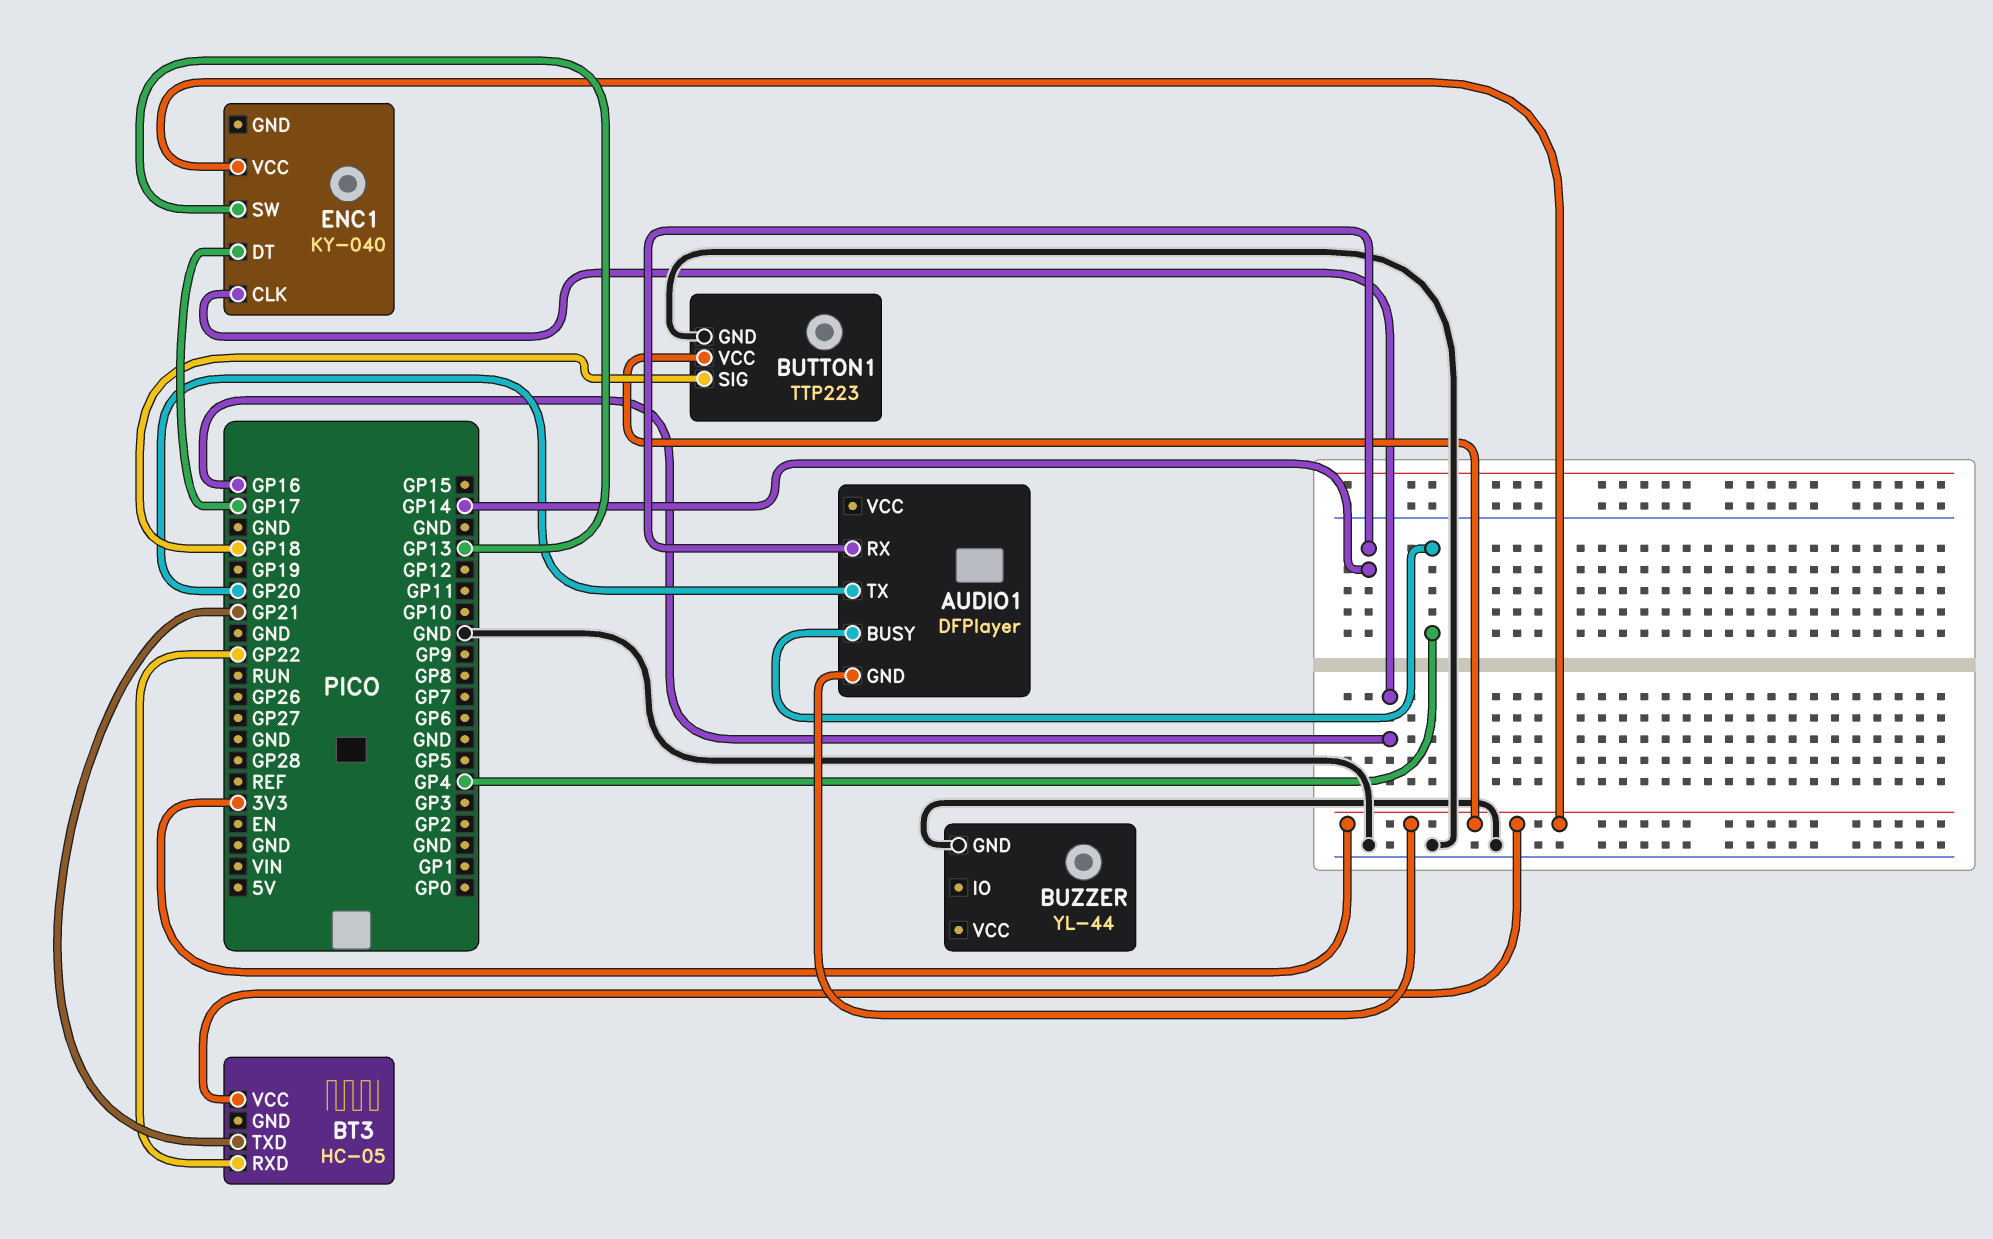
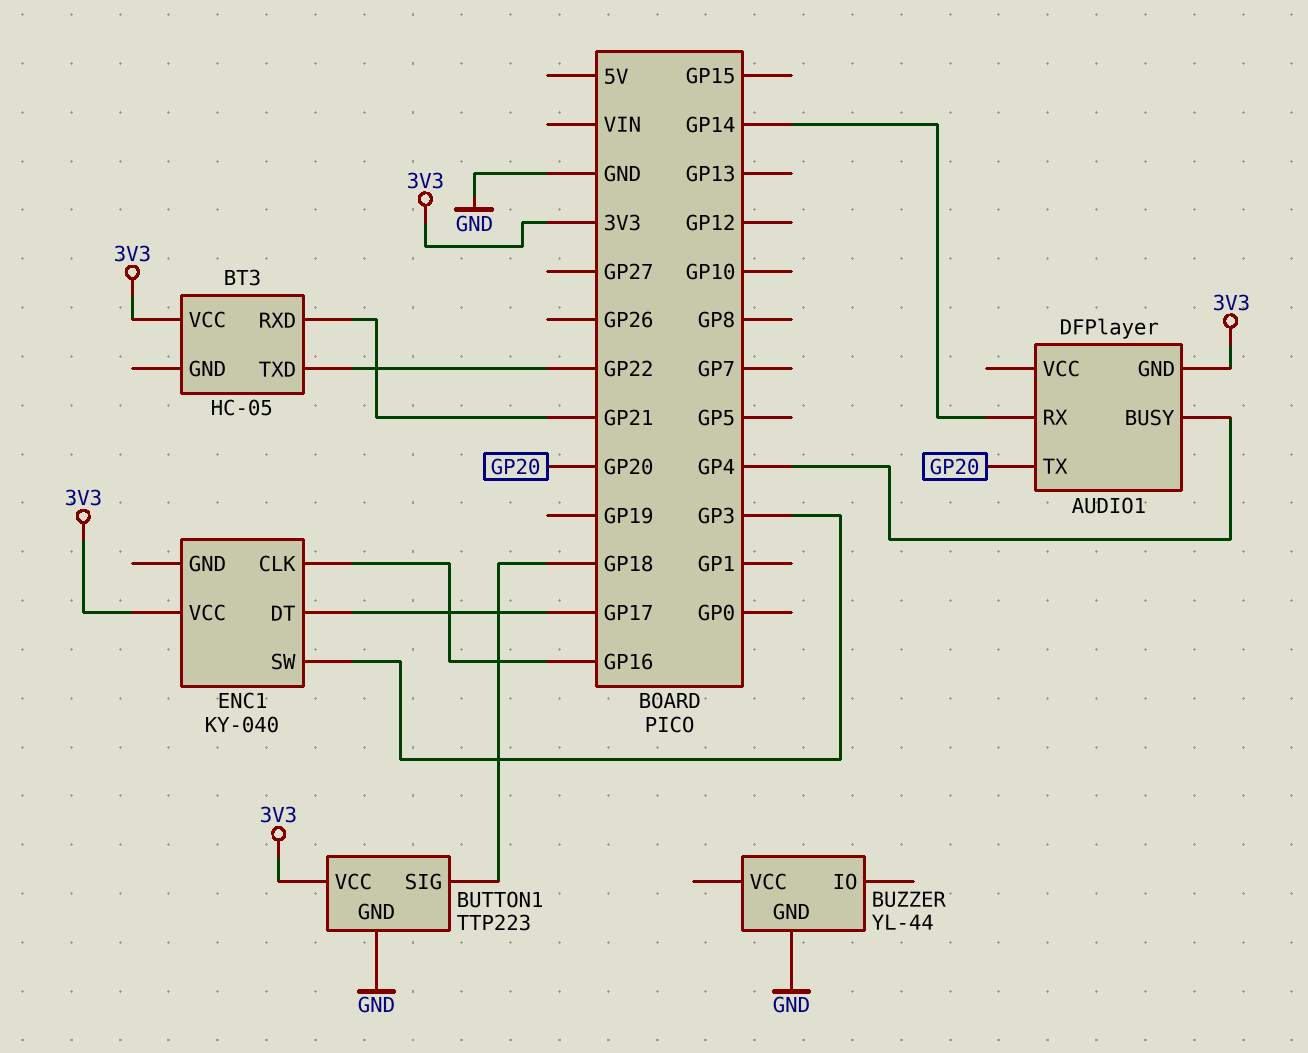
BT3 pin RXD: GP22 -> GP21
BT3 pin TXD: GP21 -> GP22
ENC1 pin SW: GP13 -> GP3

